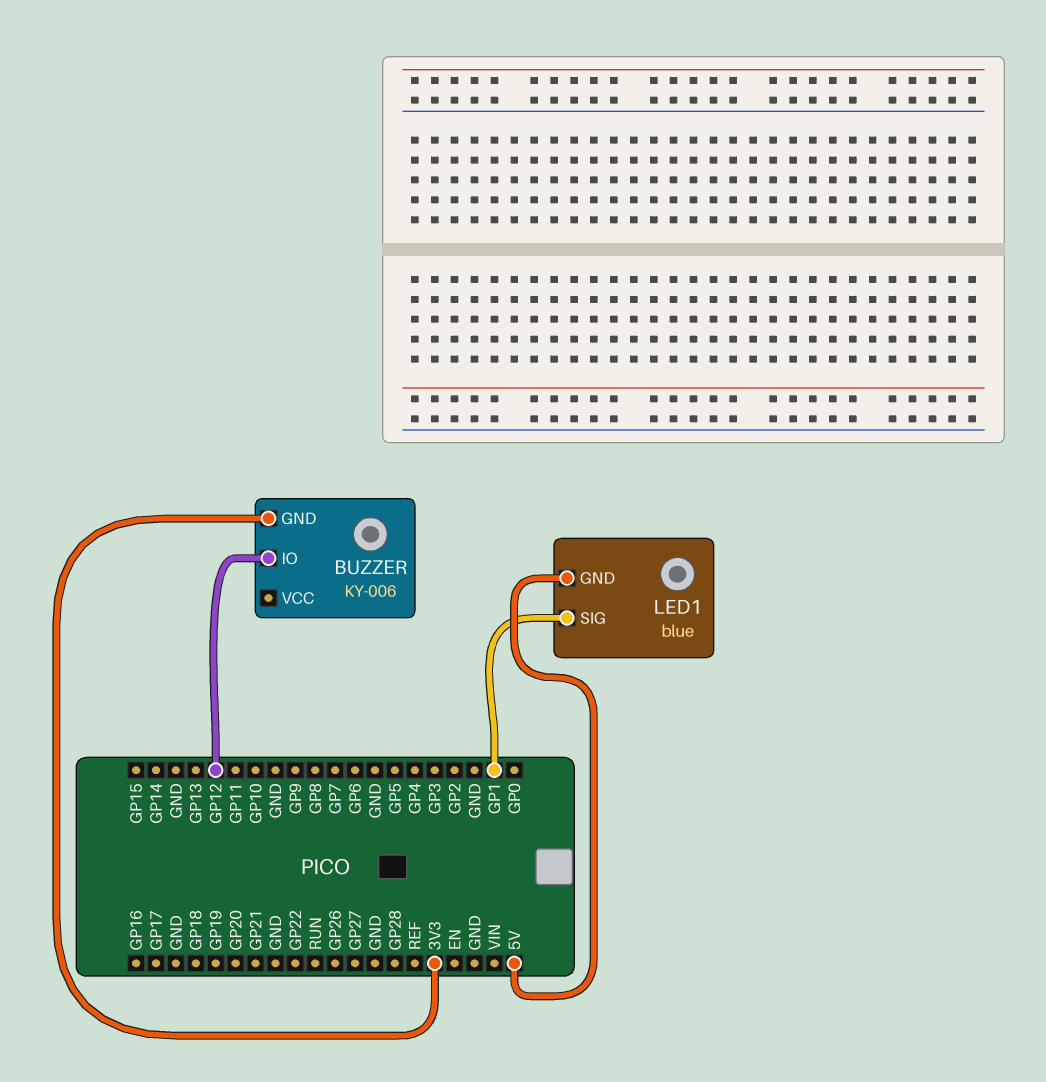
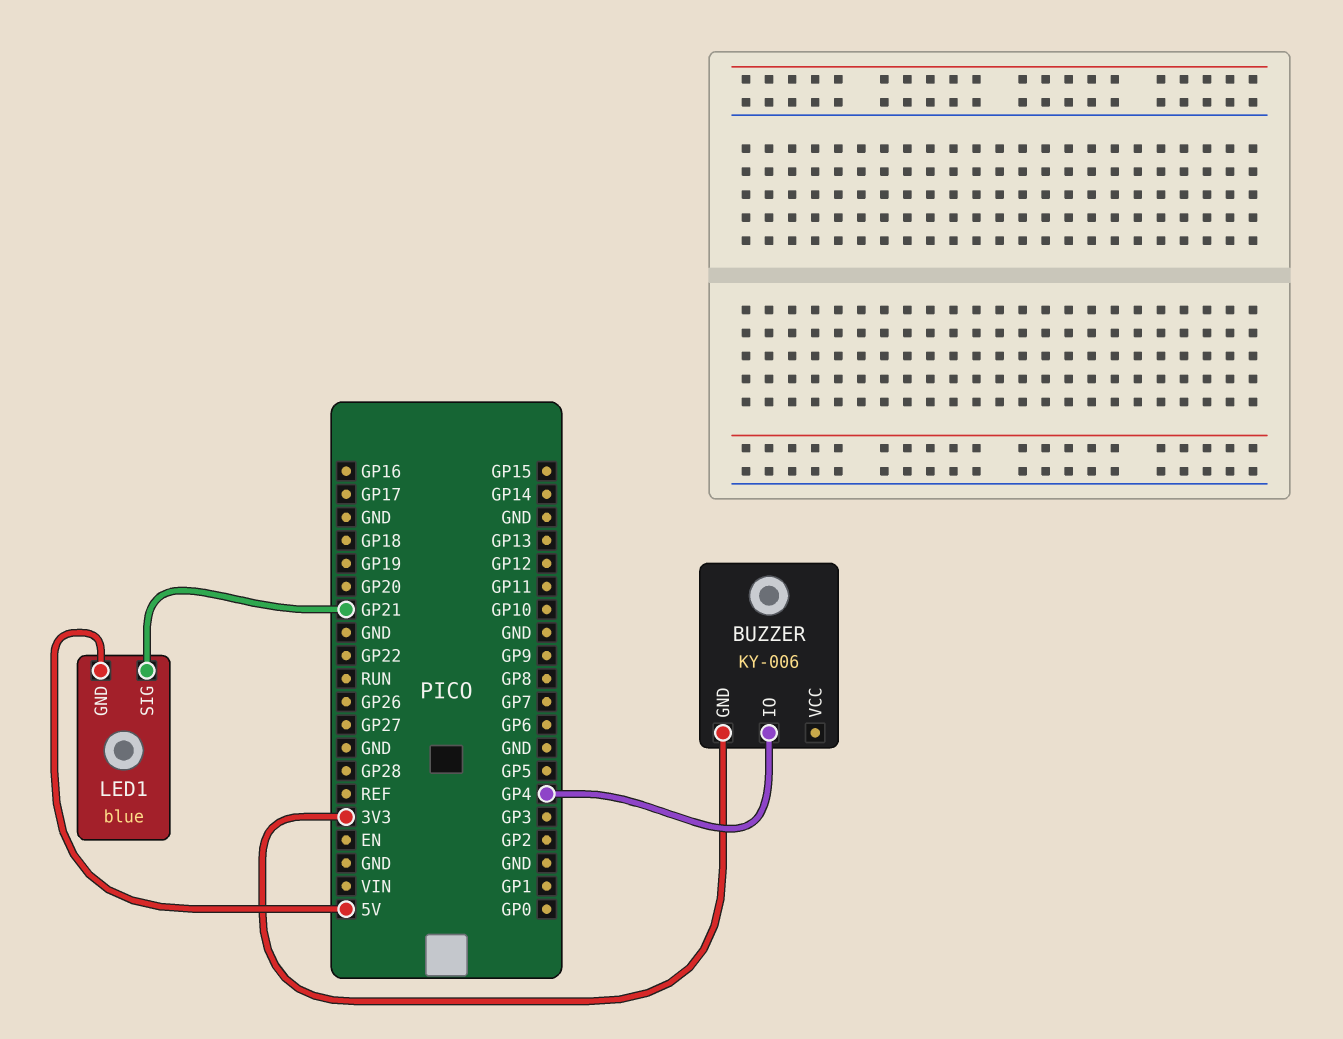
BUZZER pin IO: GP12 -> GP4
LED1 pin SIG: GP1 -> GP21

